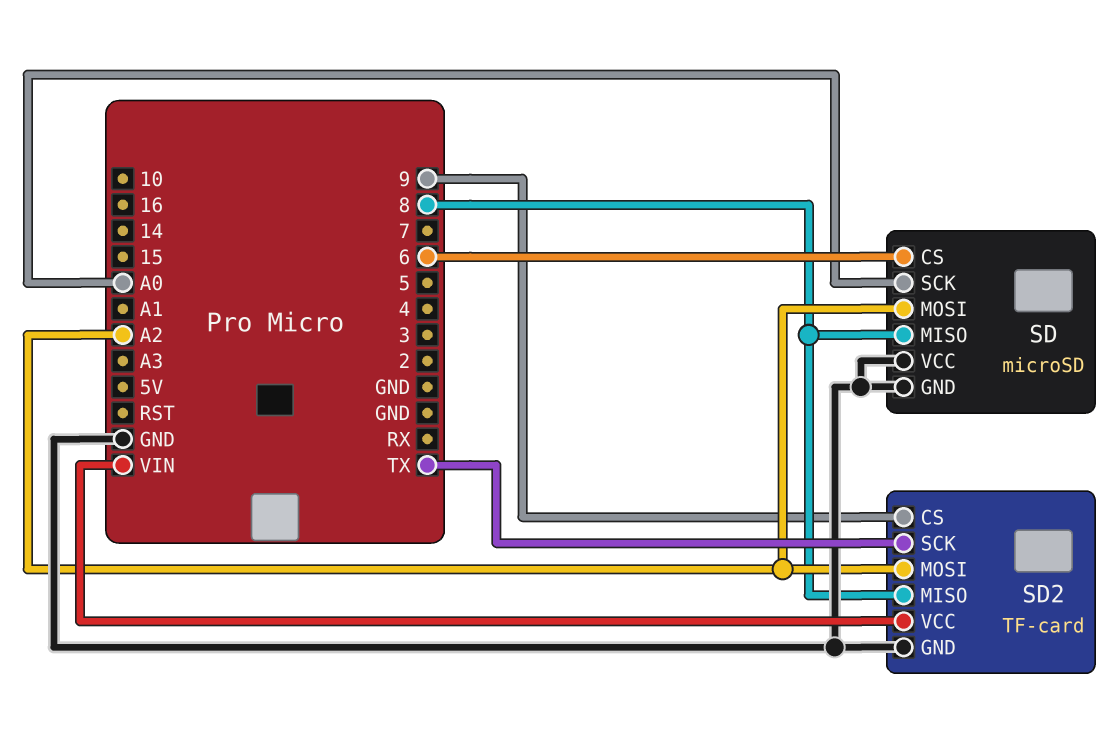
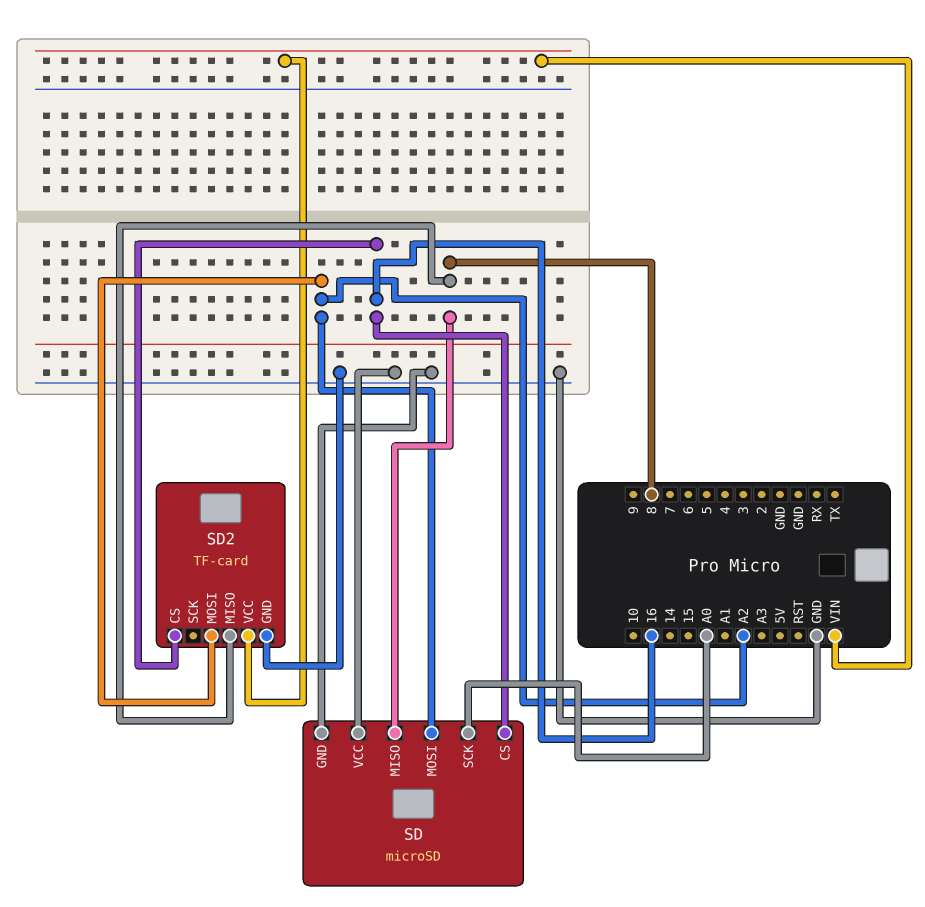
SD pin CS: 6 -> 16
SD2 pin CS: 9 -> 16
SD2 pin SCK: TX -> none

